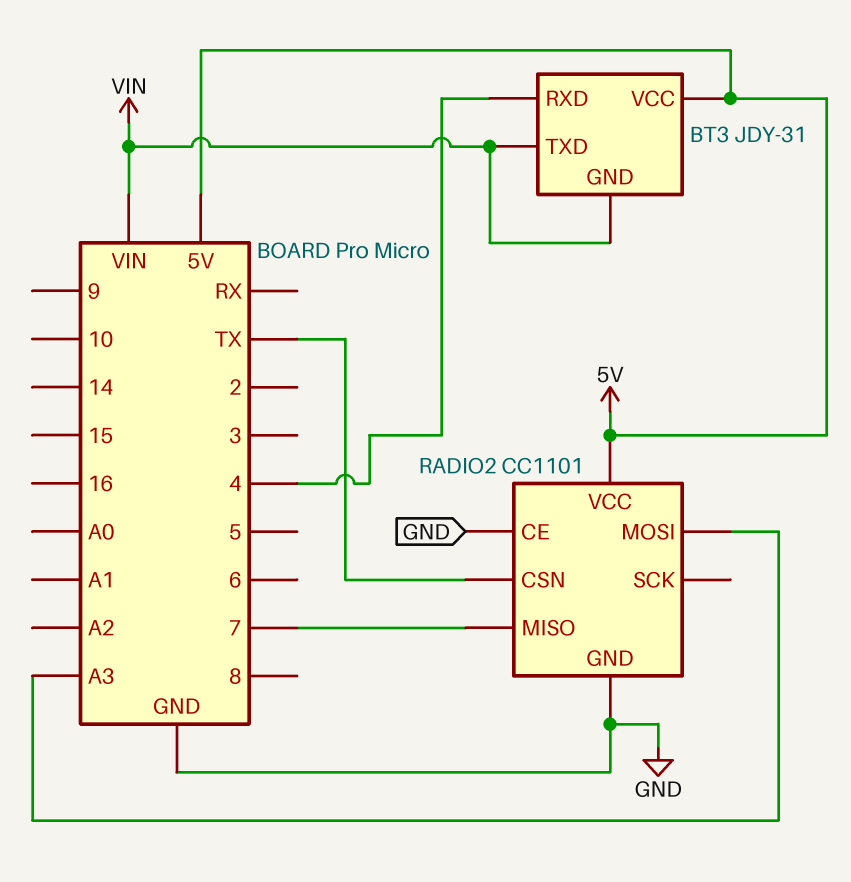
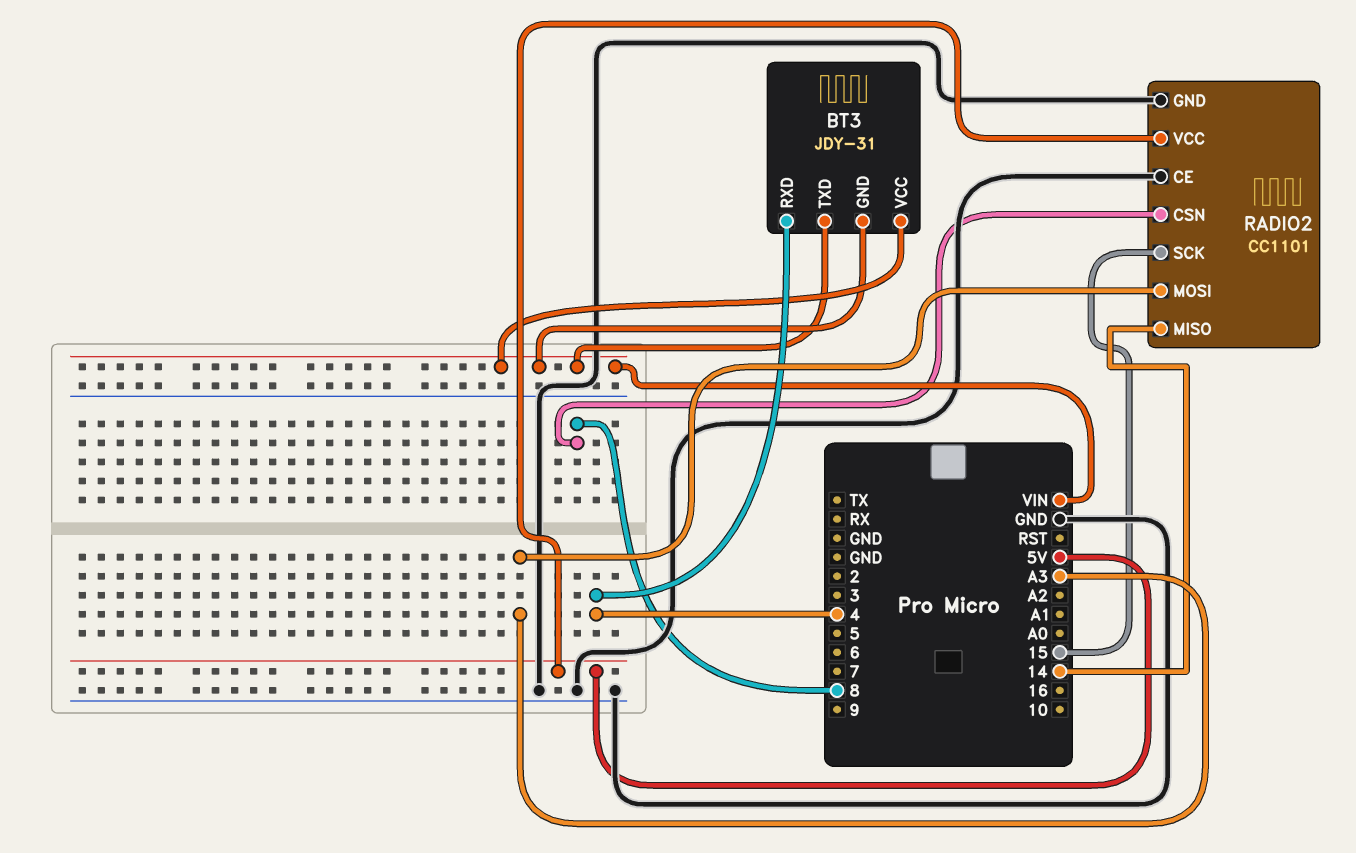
BT3 pin VCC: 5V -> VIN
RADIO2 pin CSN: TX -> 8
RADIO2 pin MISO: 7 -> 14
RADIO2 pin SCK: none -> 15

